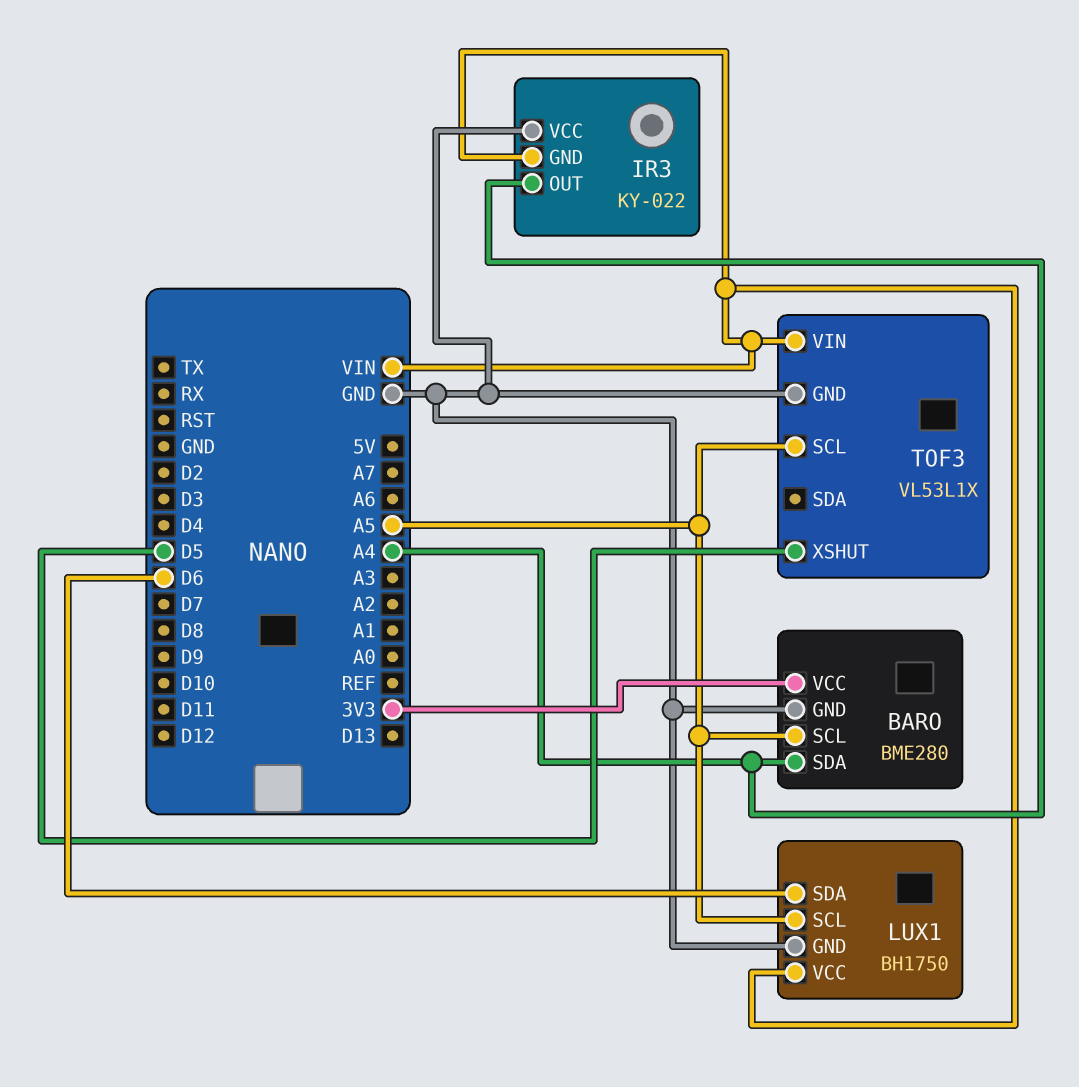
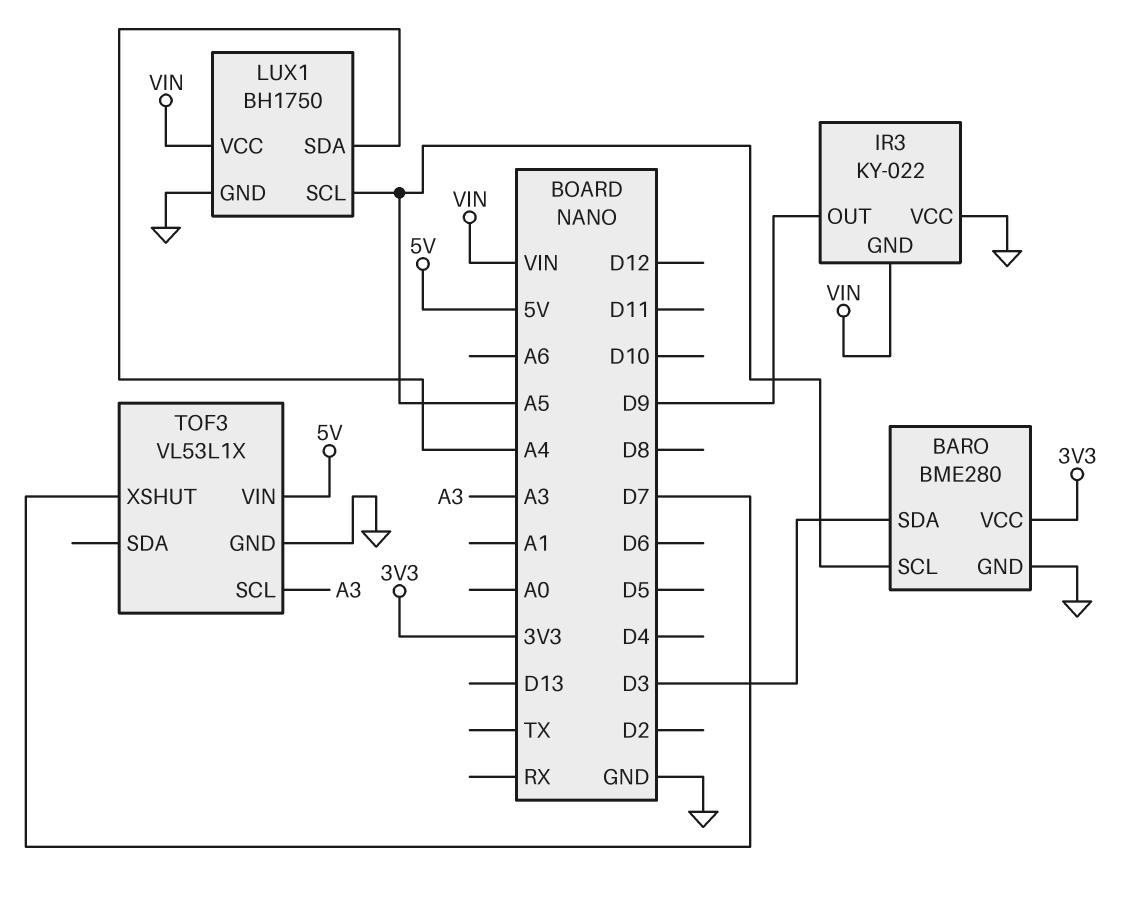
BARO pin SDA: A4 -> D3
IR3 pin OUT: A4 -> D9
LUX1 pin SDA: D6 -> A4
TOF3 pin SCL: A5 -> A3
TOF3 pin VIN: VIN -> 5V
TOF3 pin XSHUT: D5 -> D7

